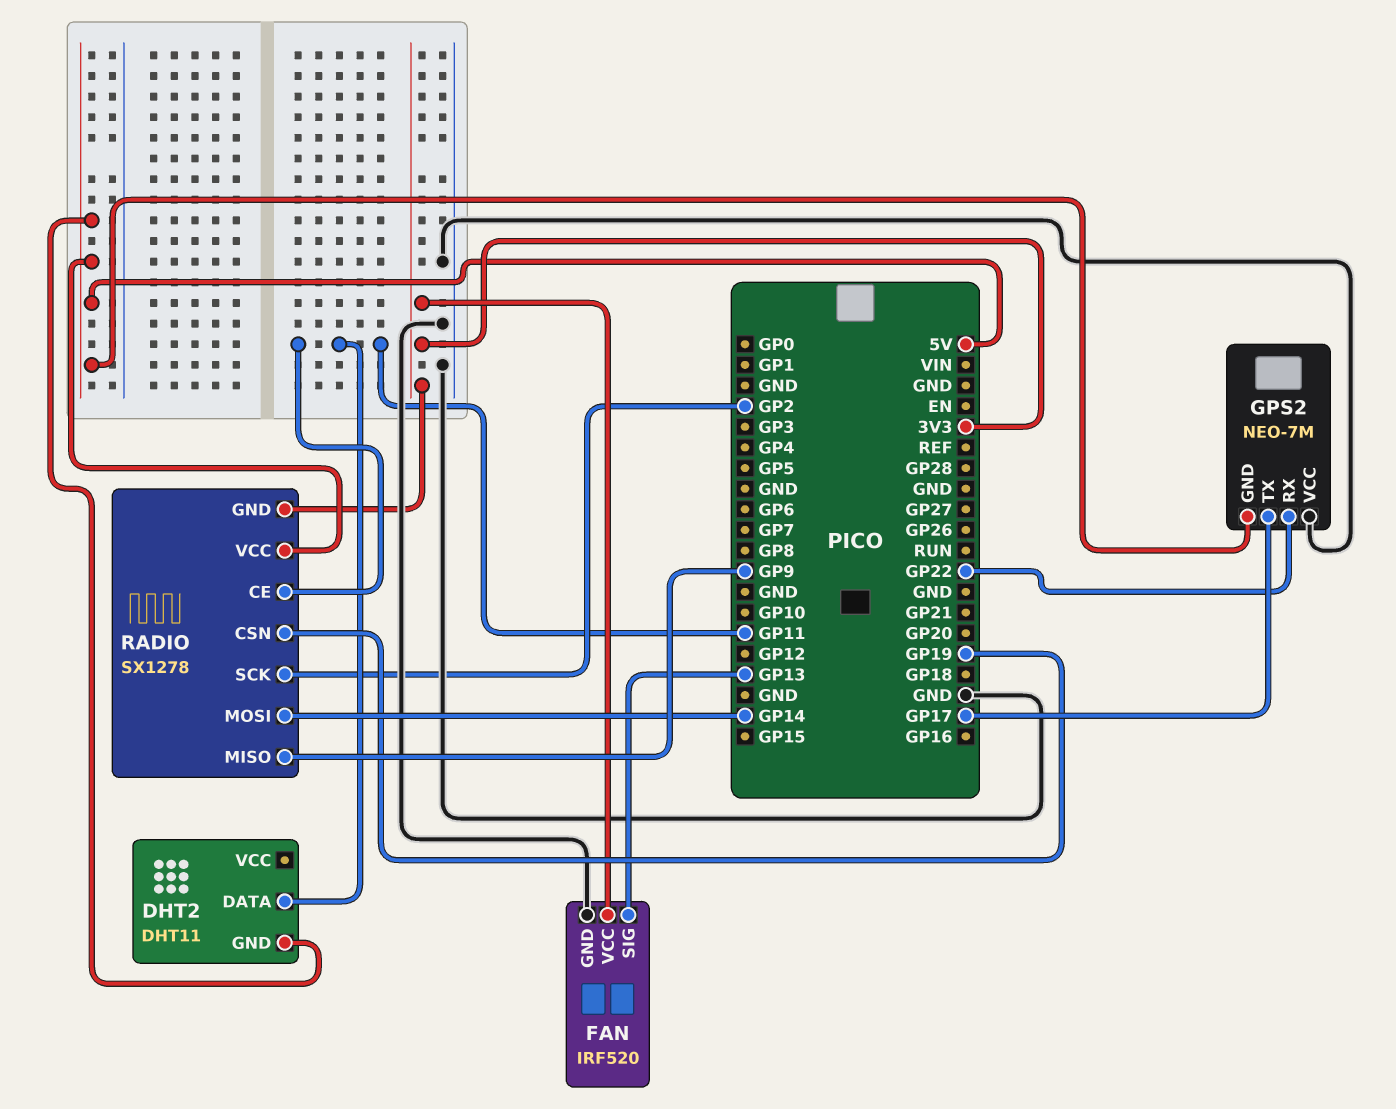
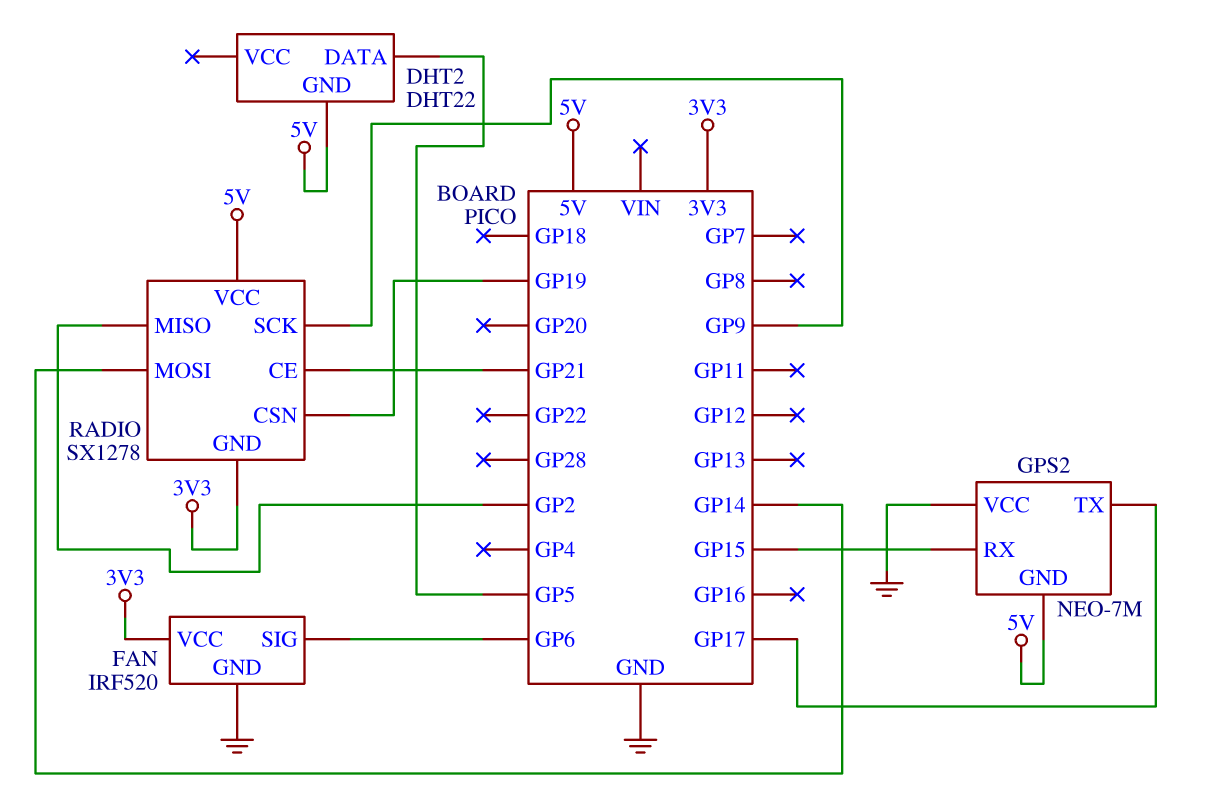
DHT2: DHT11 -> DHT22
DHT2 pin DATA: GP11 -> GP5
FAN pin SIG: GP13 -> GP6
GPS2 pin RX: GP22 -> GP15
RADIO pin CE: GP11 -> GP21
RADIO pin MISO: GP9 -> GP2
RADIO pin SCK: GP2 -> GP9

